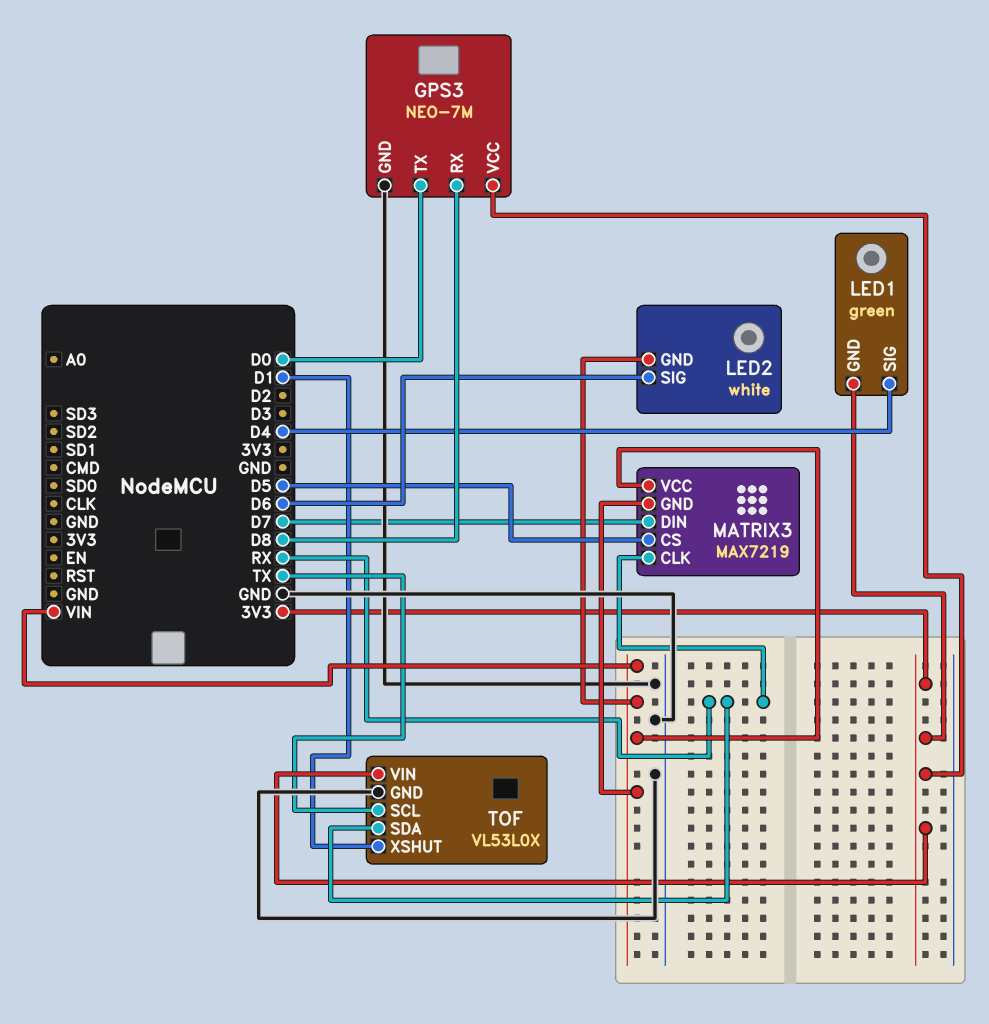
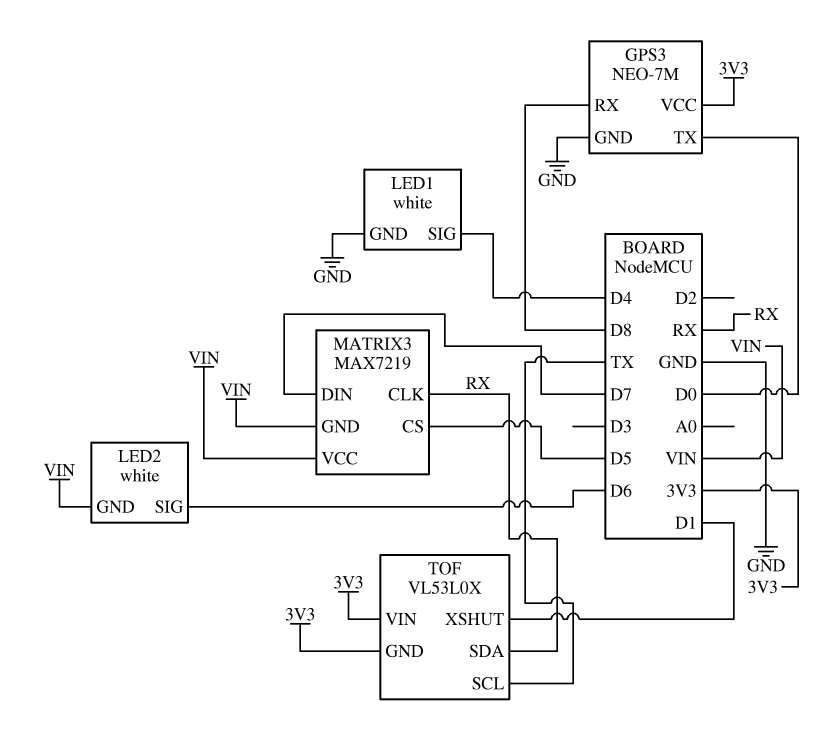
LED1: green -> white
LED1 pin GND: 3V3 -> GND
TOF pin GND: GND -> 3V3

